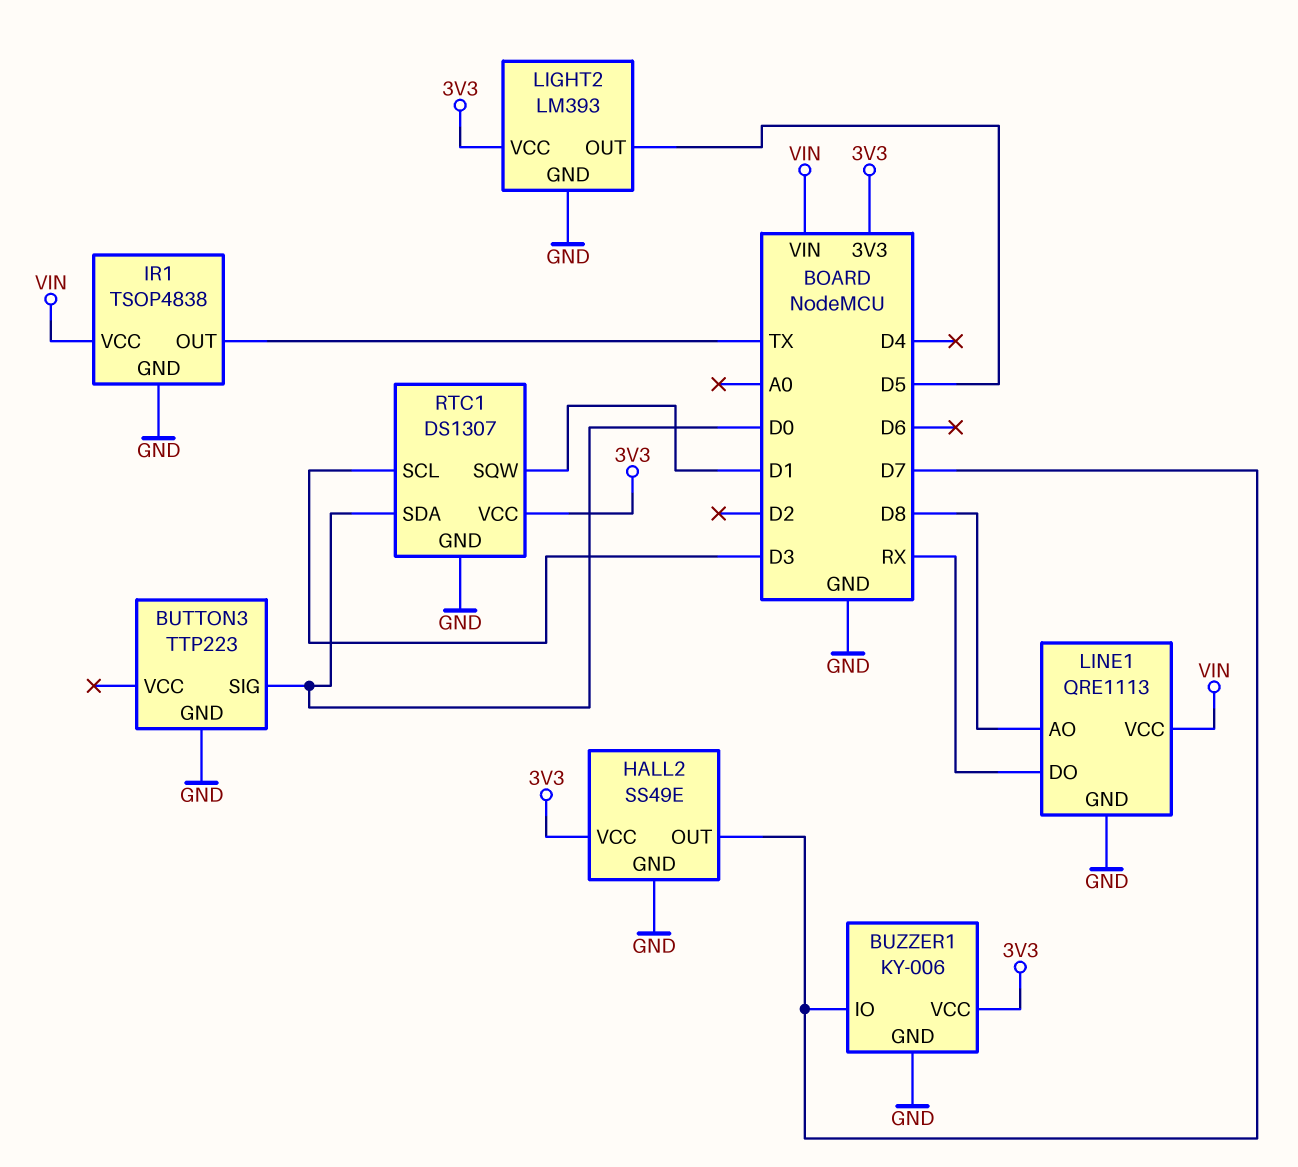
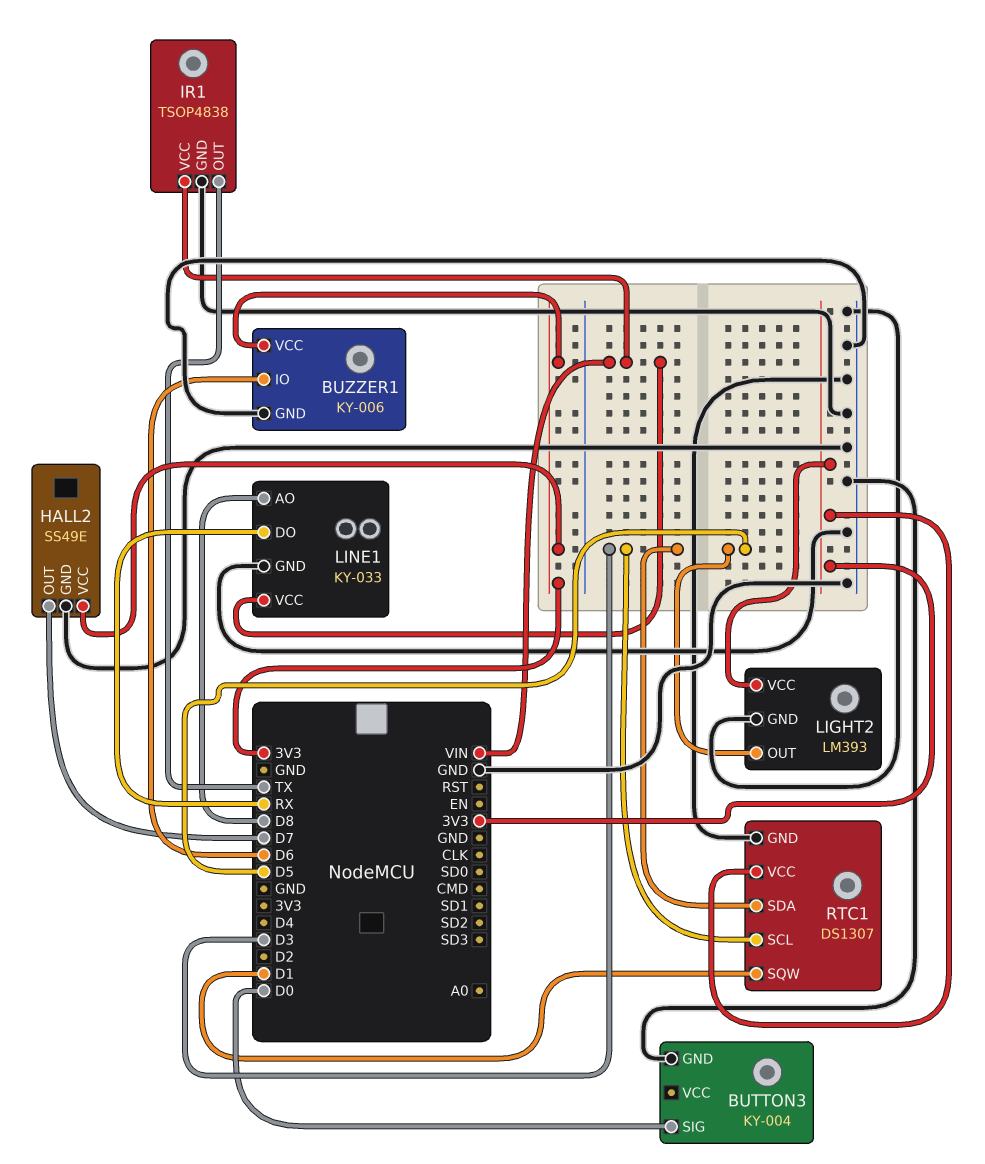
BUTTON3: TTP223 -> KY-004
BUZZER1 pin IO: D7 -> D6
LINE1: QRE1113 -> KY-033
RTC1 pin SDA: D0 -> D3

